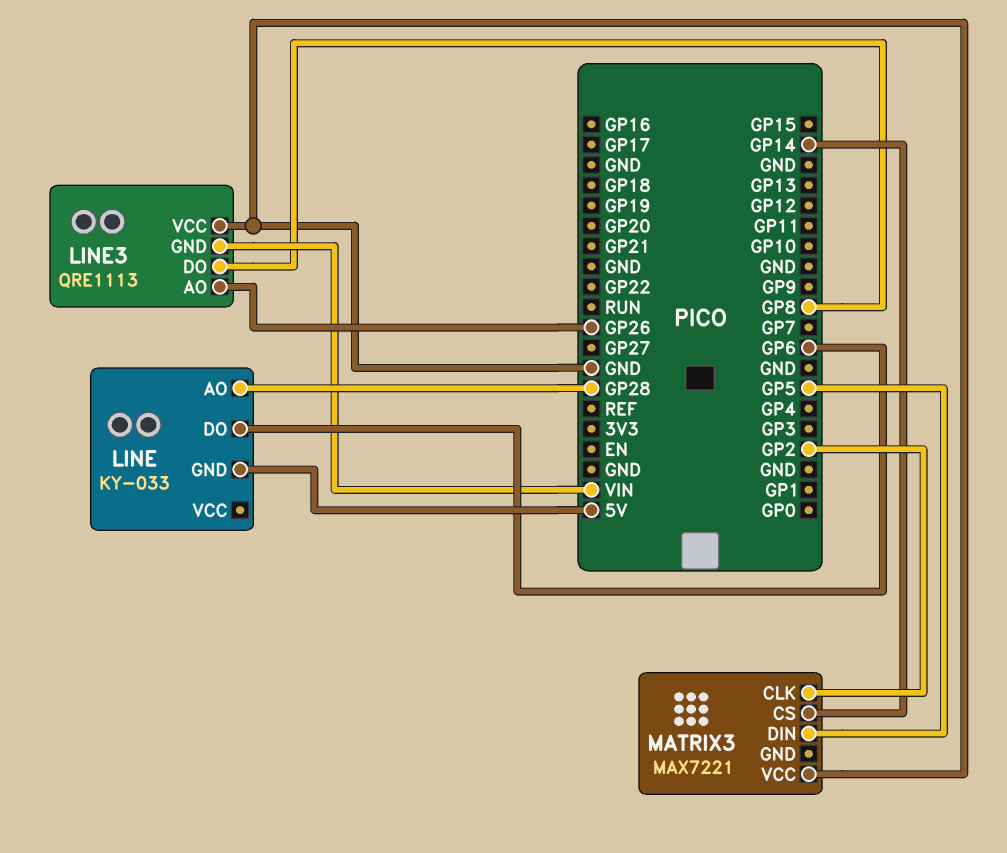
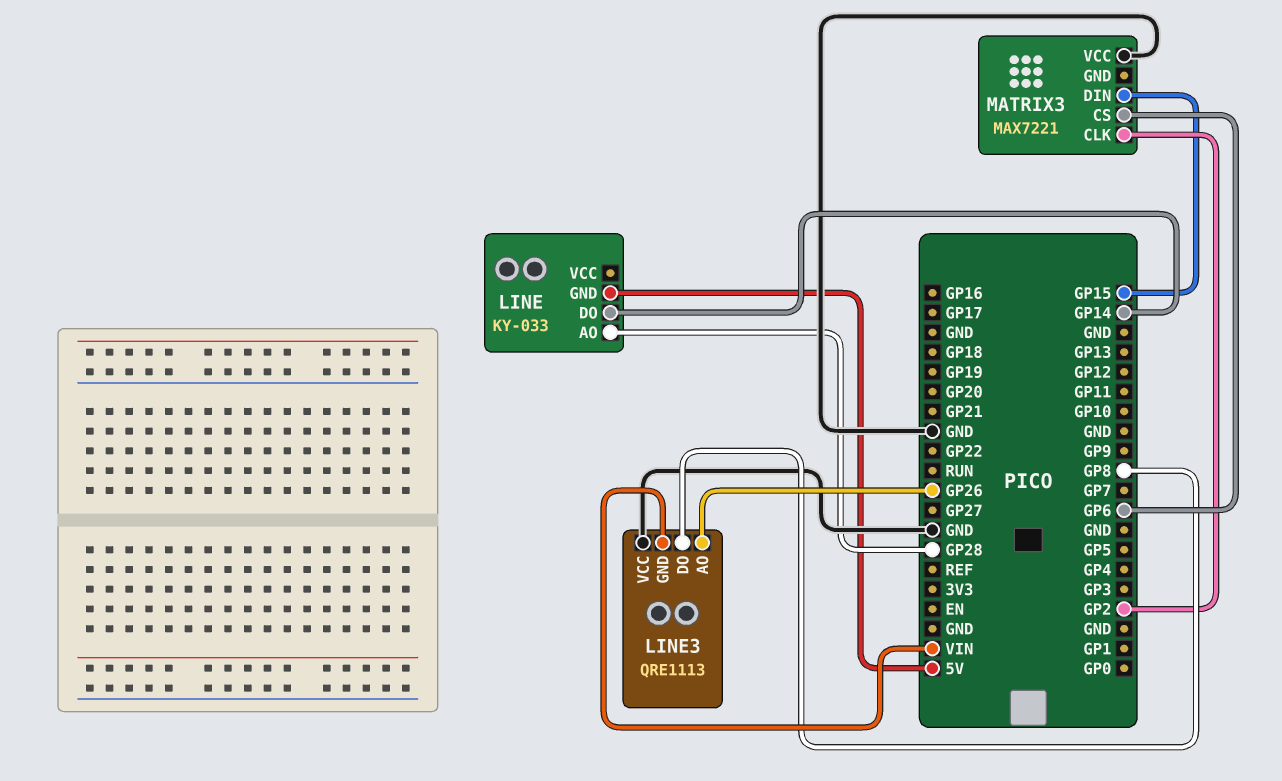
LINE pin DO: GP6 -> GP14
MATRIX3 pin CS: GP14 -> GP6
MATRIX3 pin DIN: GP5 -> GP15

